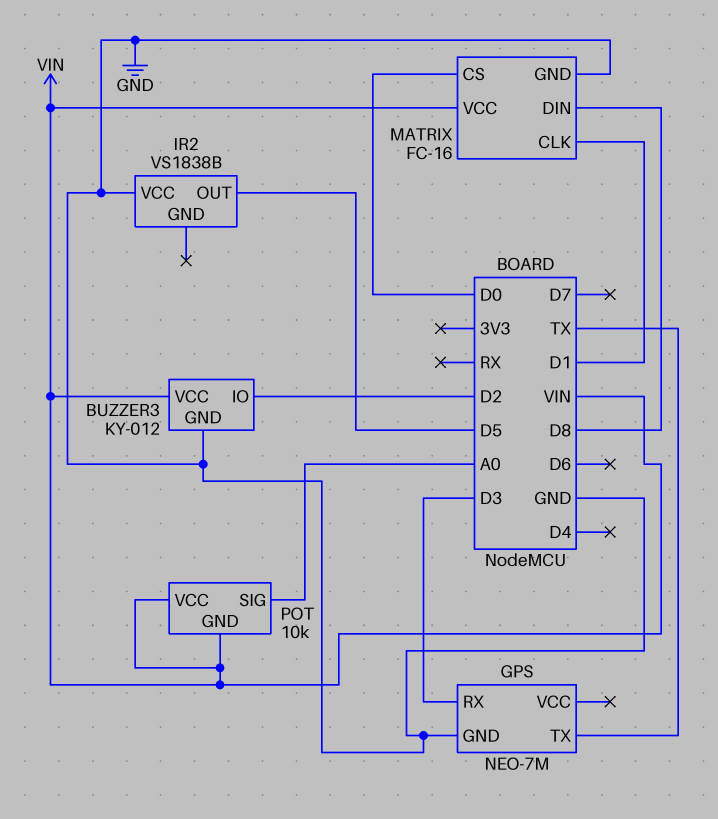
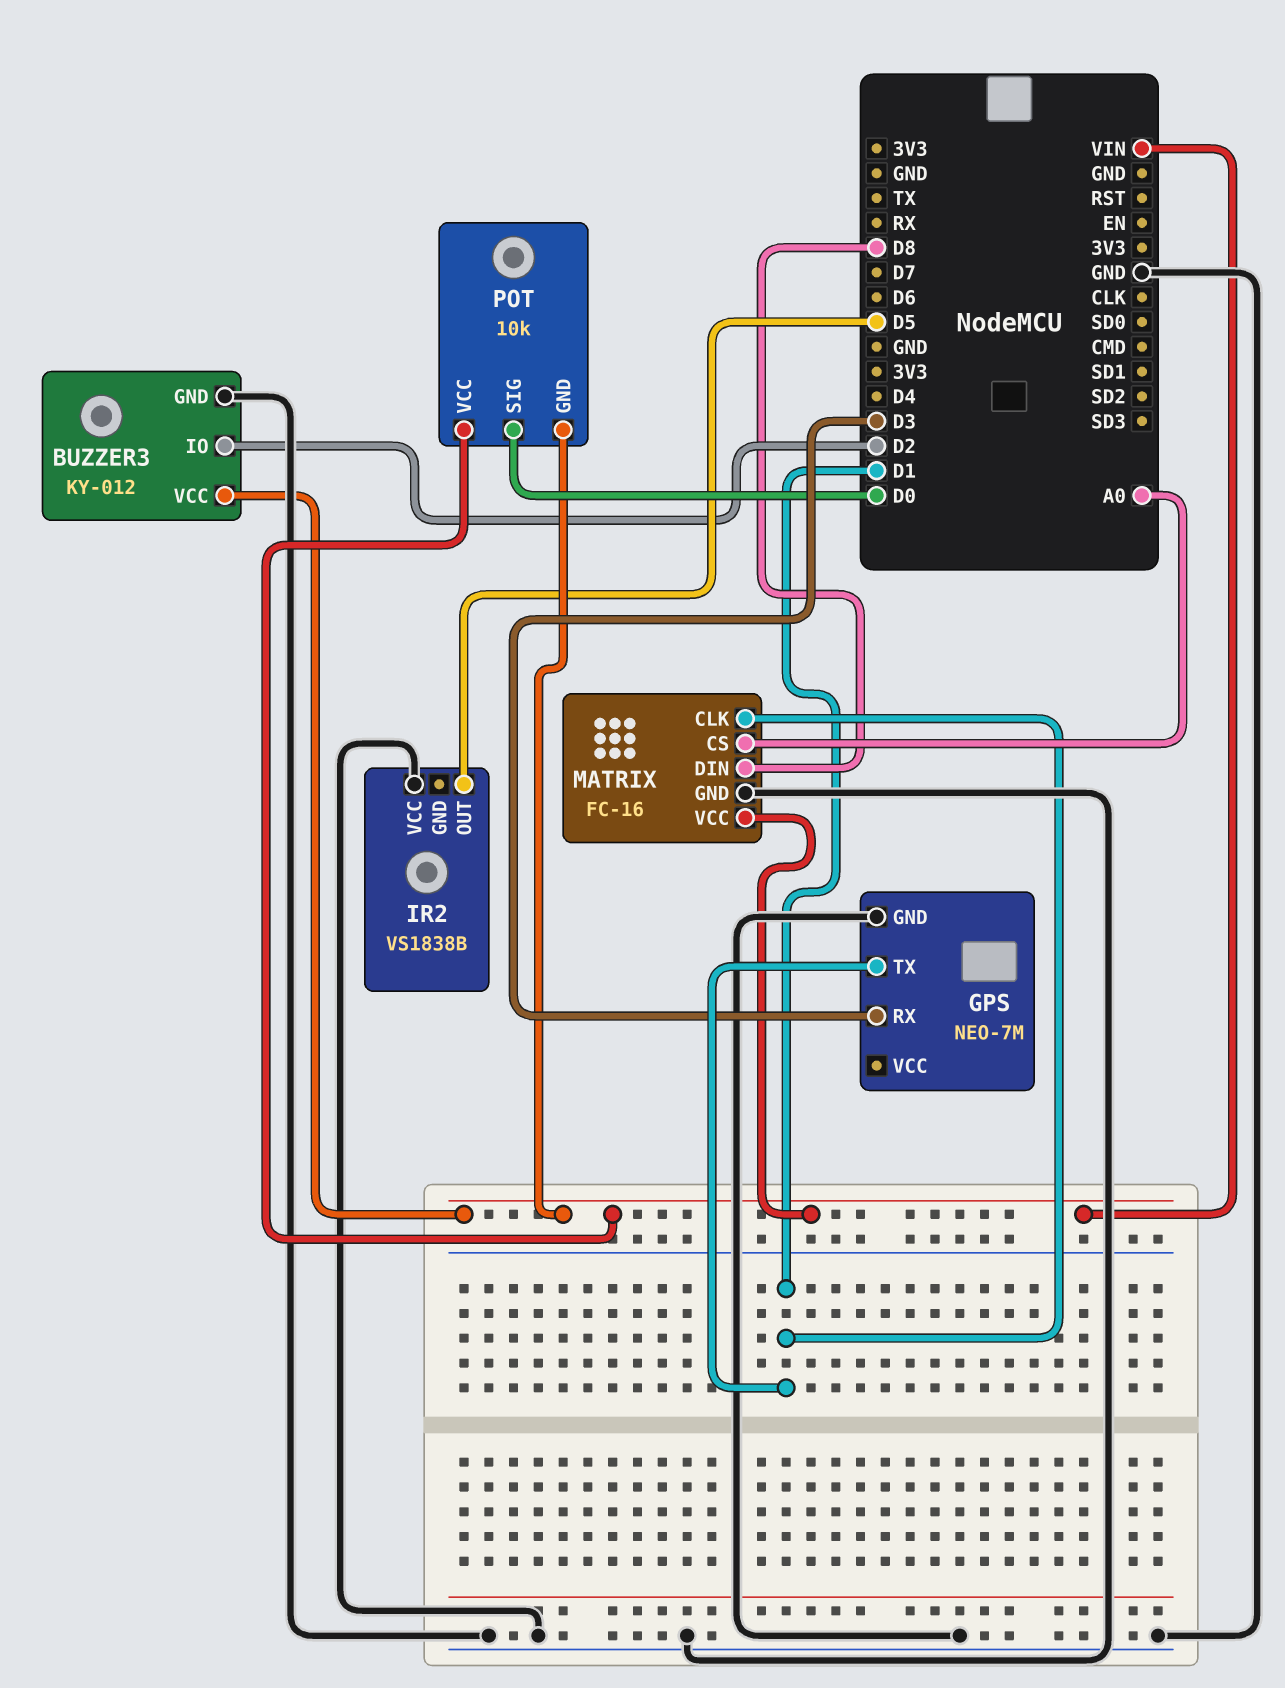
GPS pin TX: TX -> D1
MATRIX pin CS: D0 -> A0
POT pin SIG: A0 -> D0

